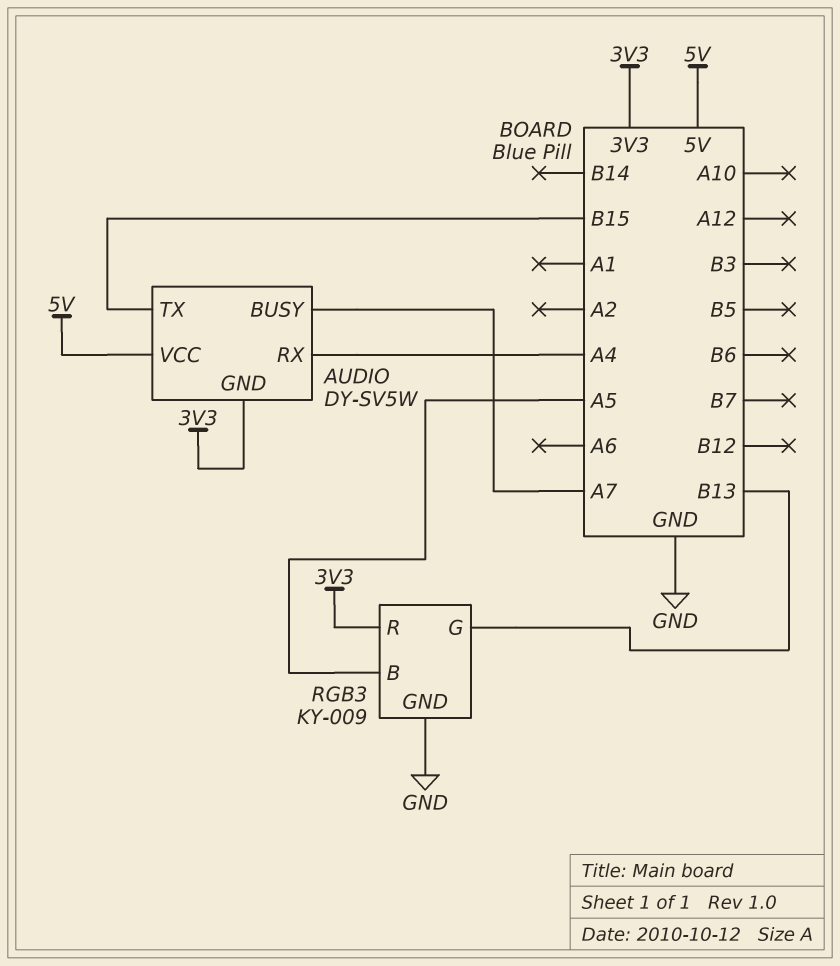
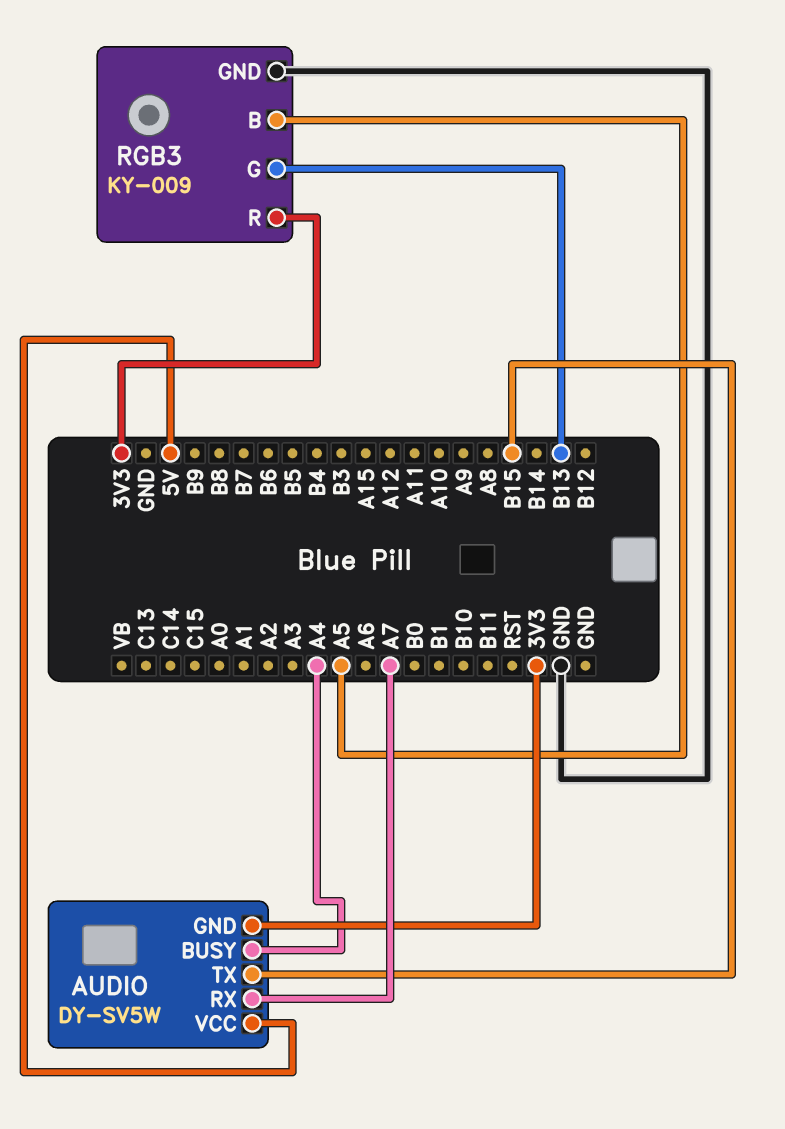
AUDIO pin BUSY: A7 -> A4
AUDIO pin RX: A4 -> A7

